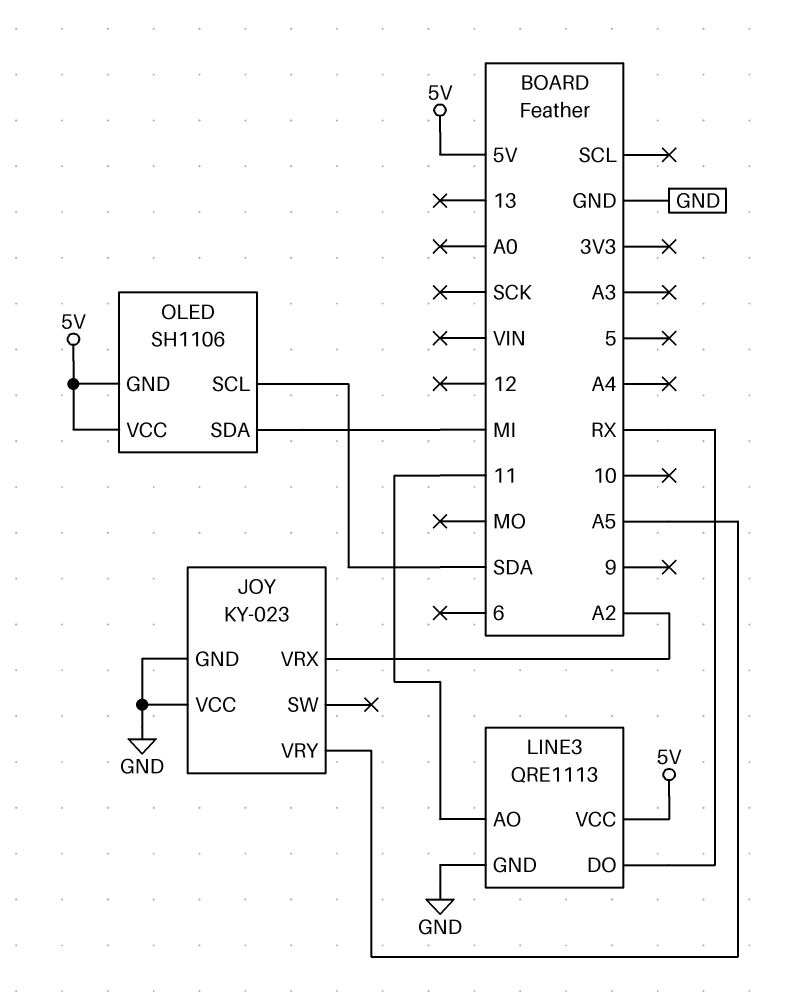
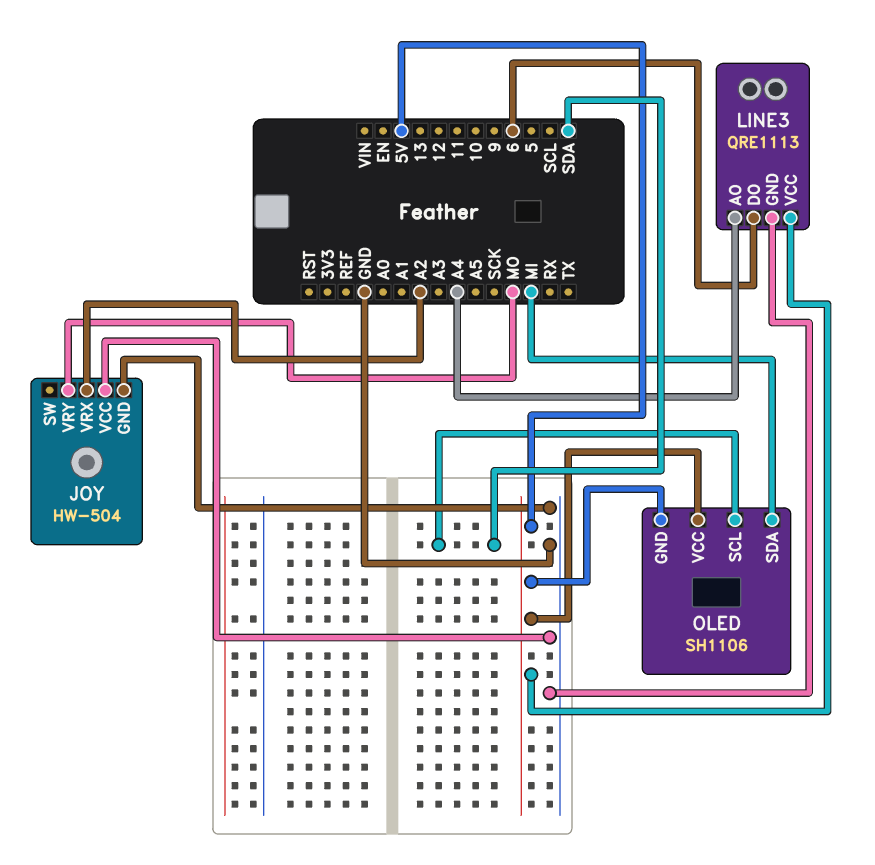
JOY: KY-023 -> HW-504
JOY pin VRY: A5 -> MO
LINE3 pin AO: 11 -> A4
LINE3 pin DO: RX -> 6

